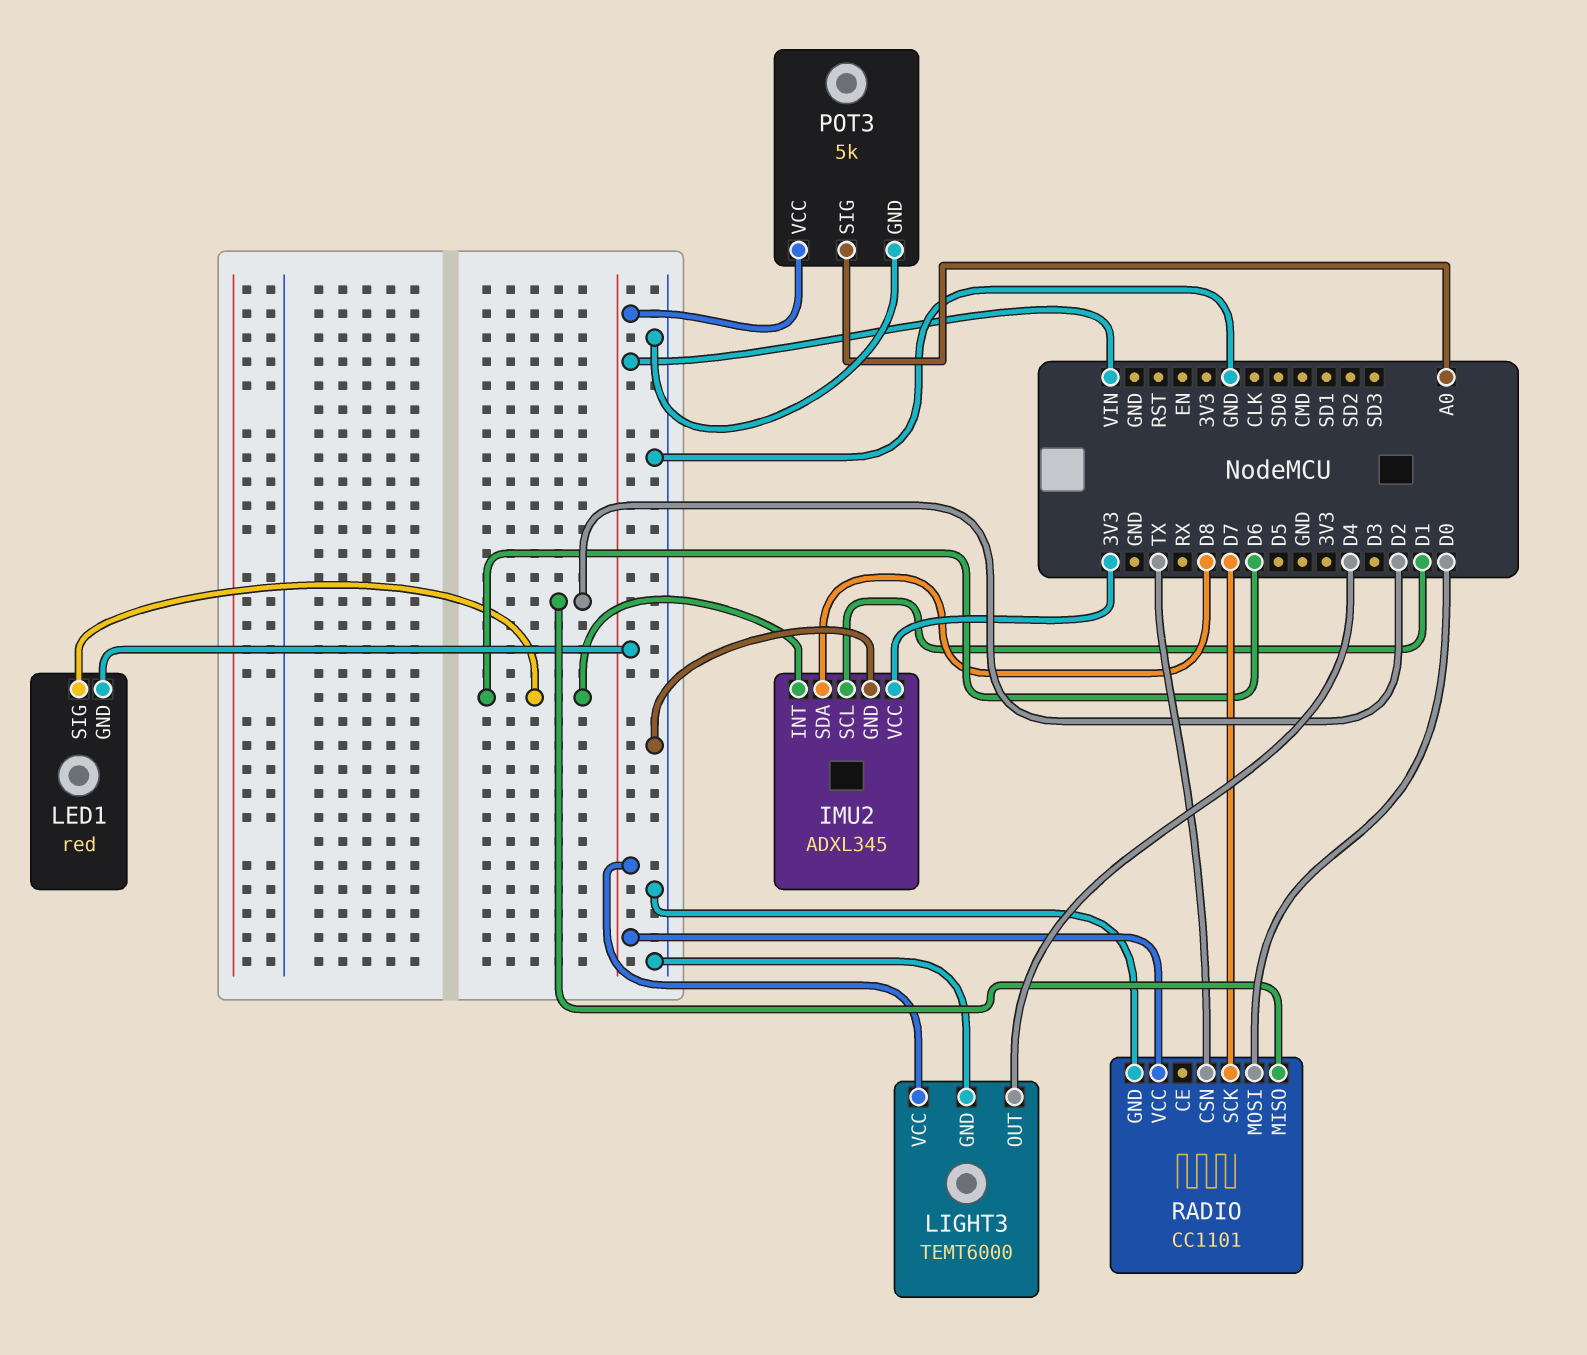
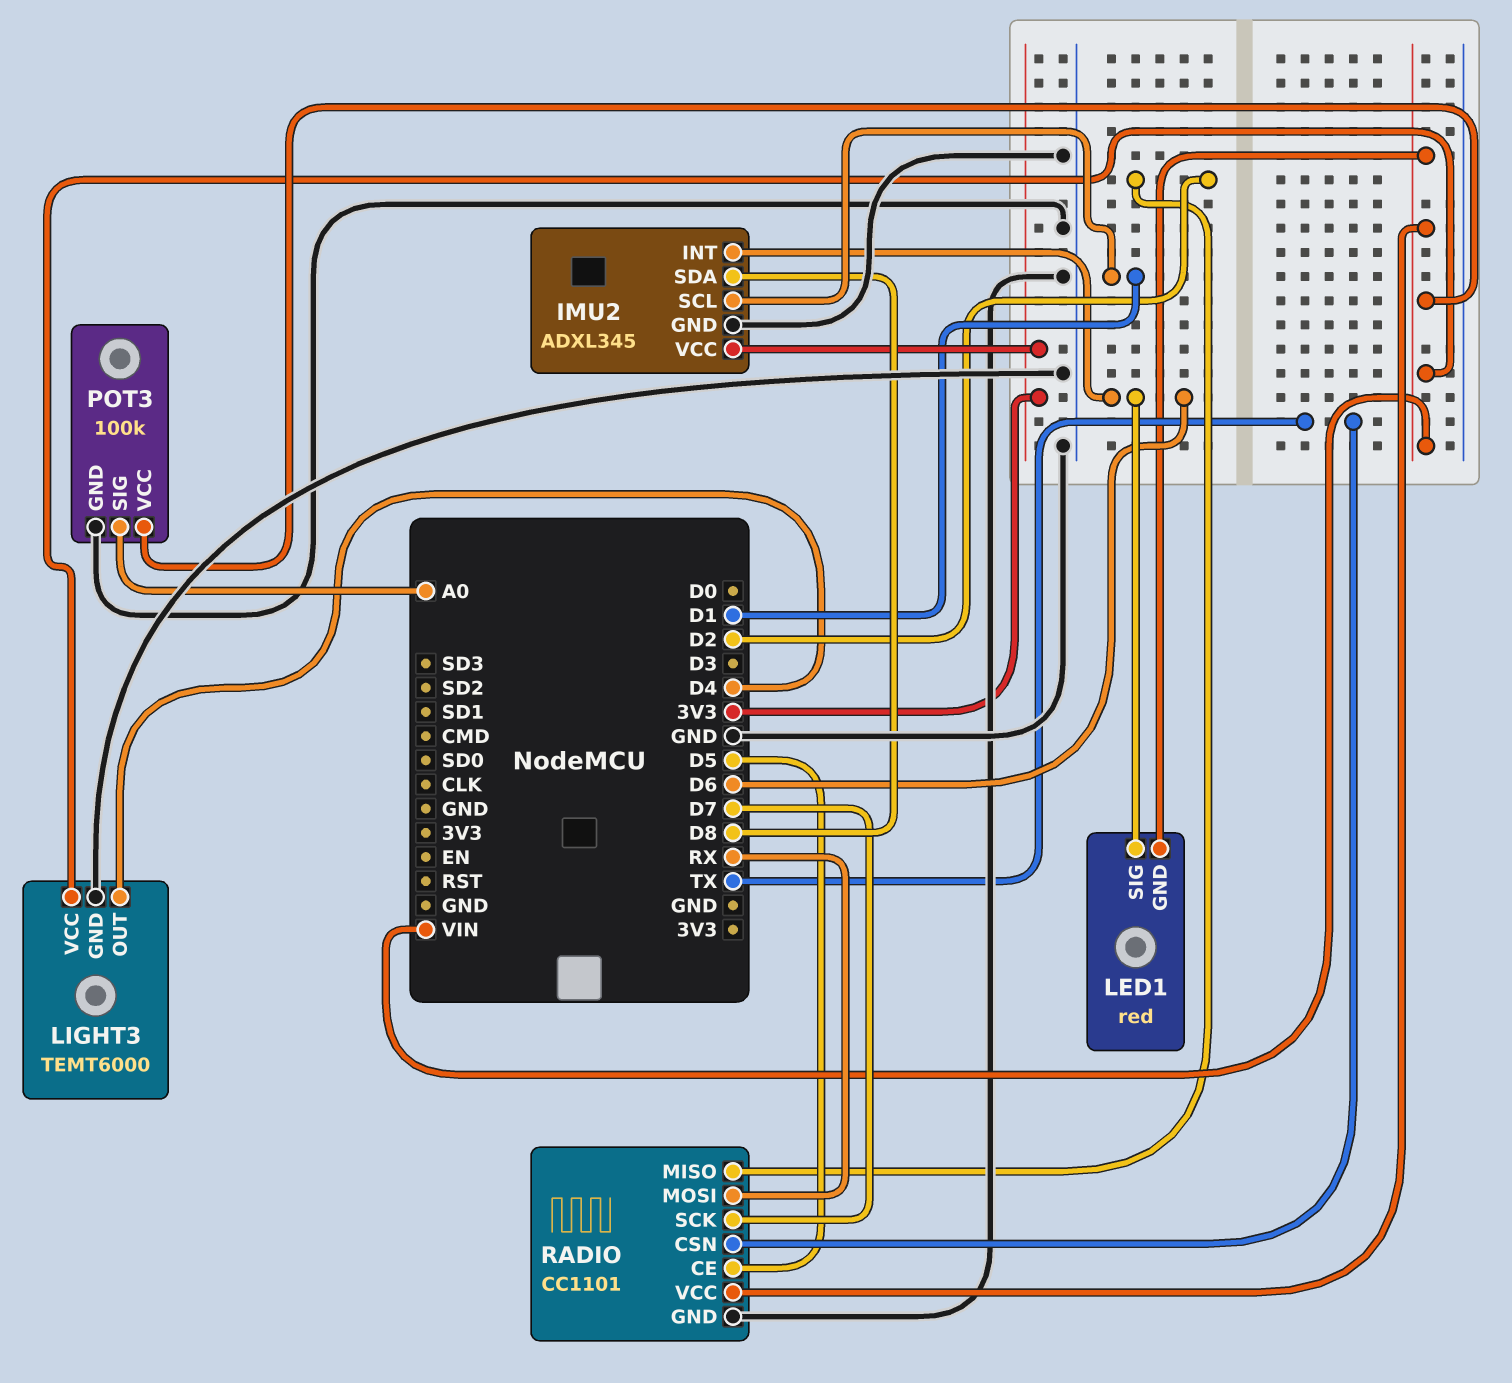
POT3: 5k -> 100k
RADIO pin CE: none -> D5
RADIO pin MOSI: D0 -> RX

